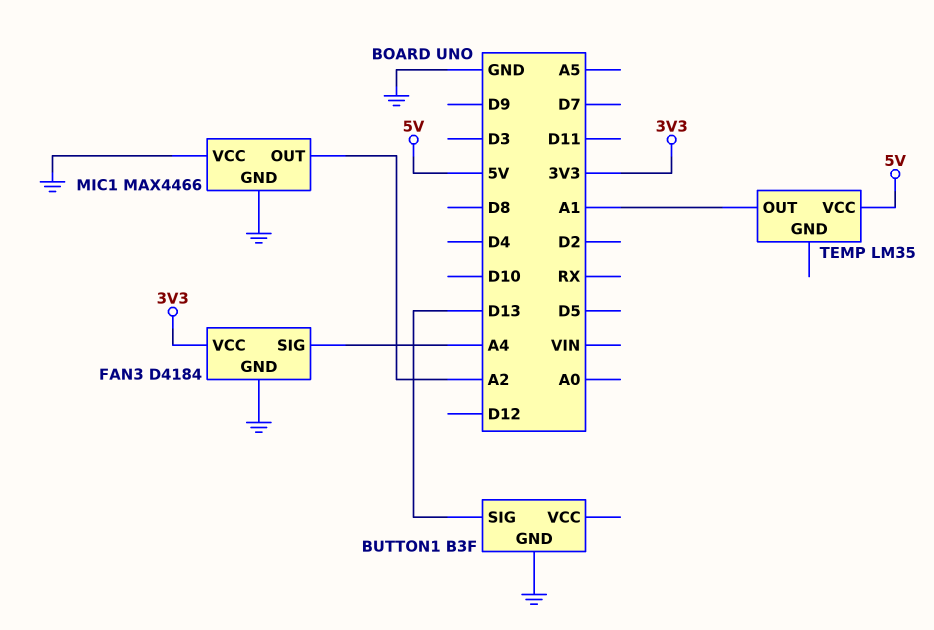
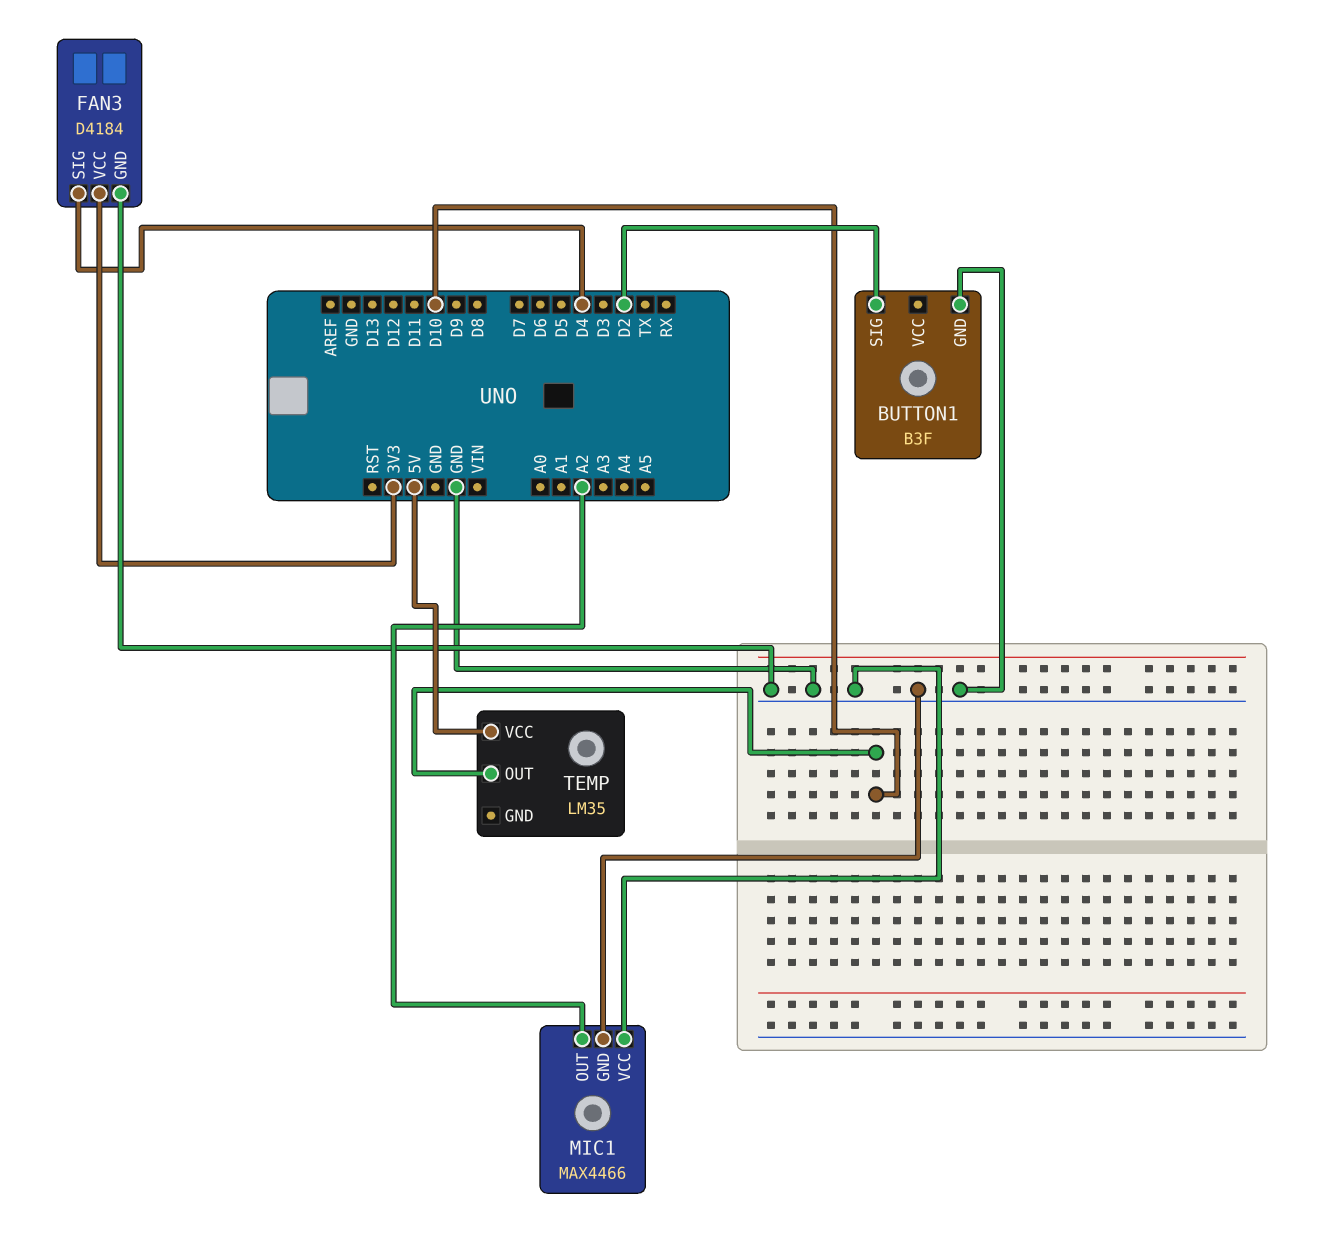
BUTTON1 pin SIG: D13 -> D2
FAN3 pin SIG: A4 -> D4
TEMP pin OUT: A1 -> D10

